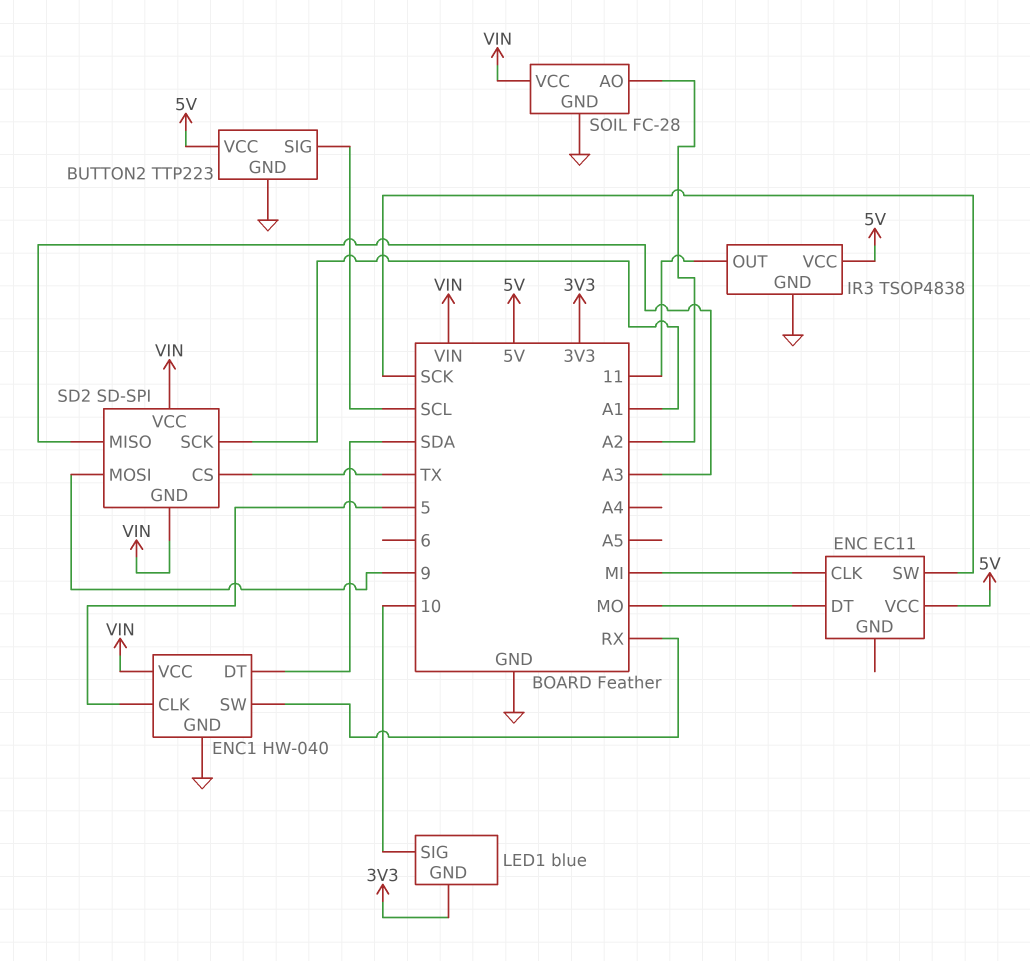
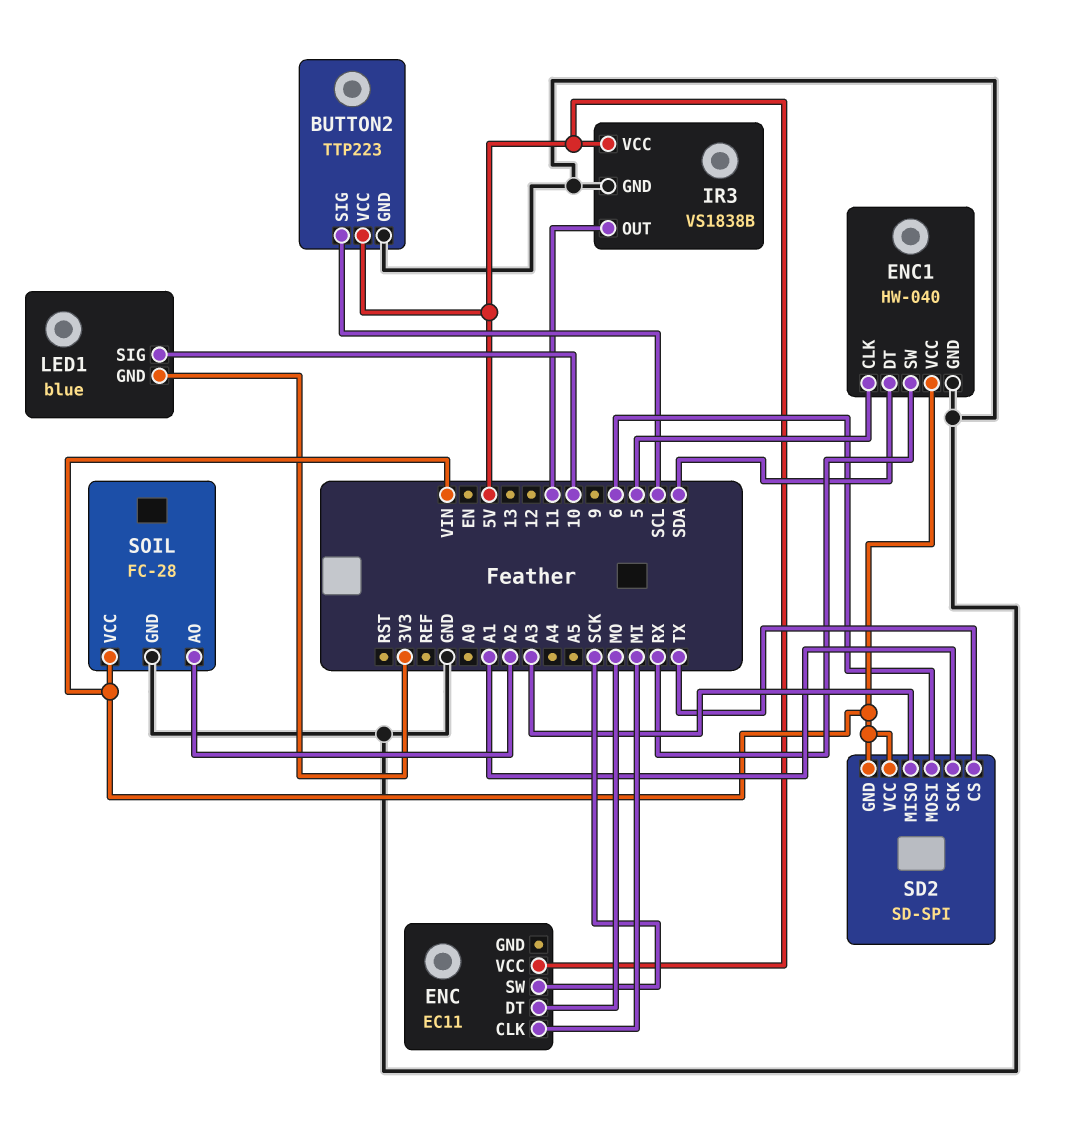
IR3: TSOP4838 -> VS1838B
SD2 pin MOSI: 9 -> 6

